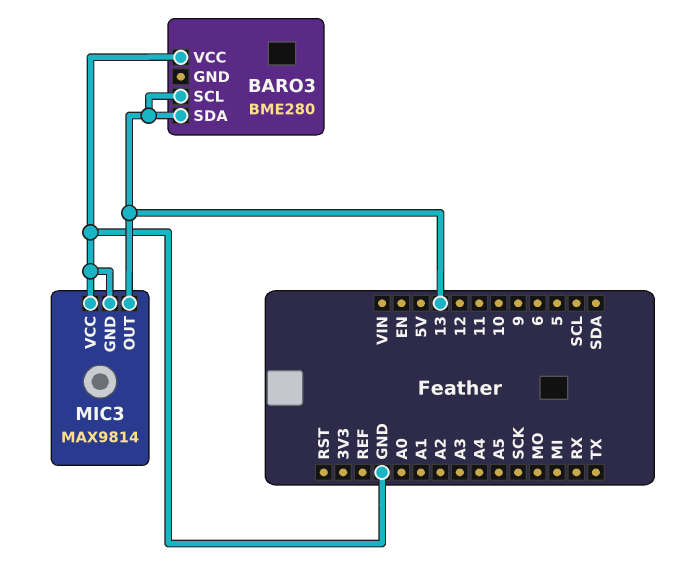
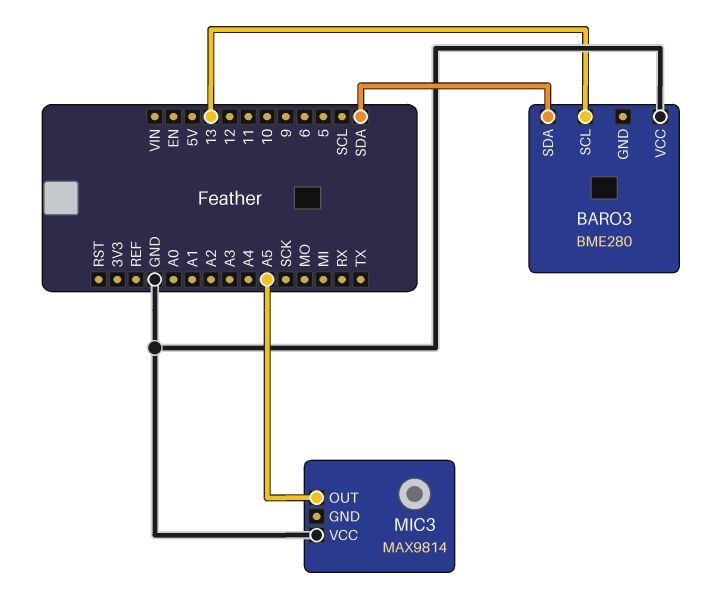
BARO3 pin SDA: 13 -> SDA
MIC3 pin GND: GND -> none
MIC3 pin OUT: 13 -> A5

